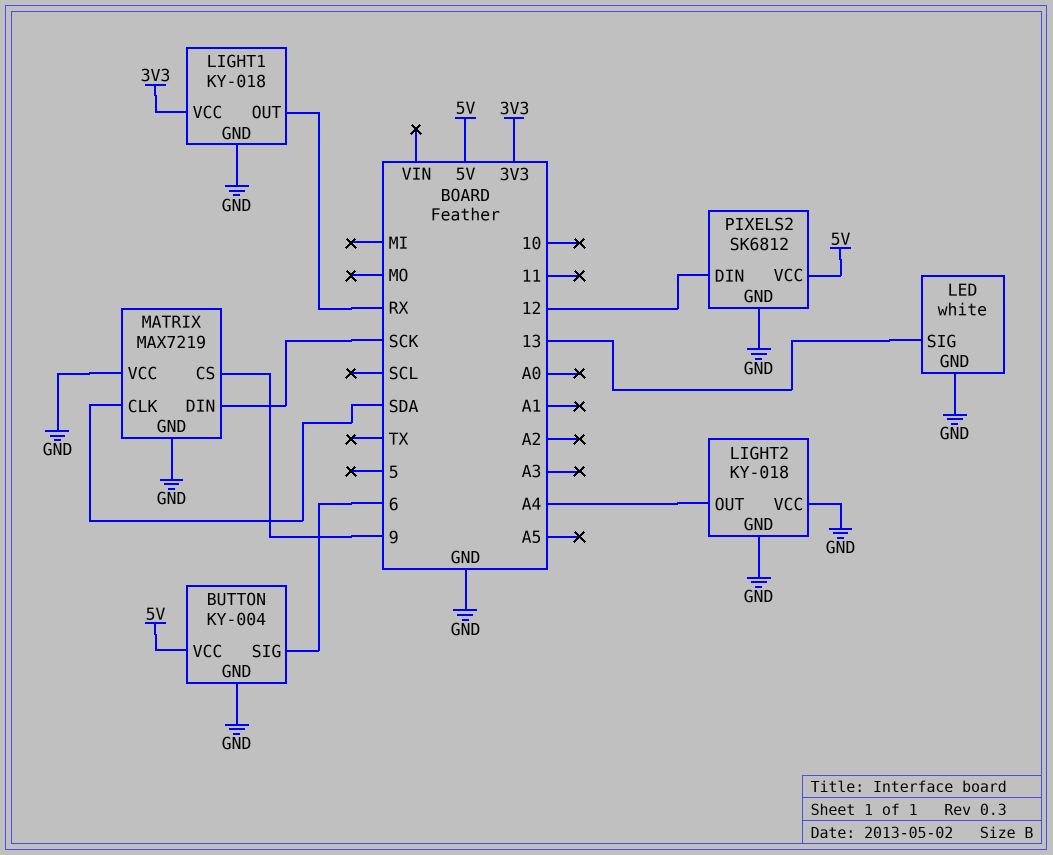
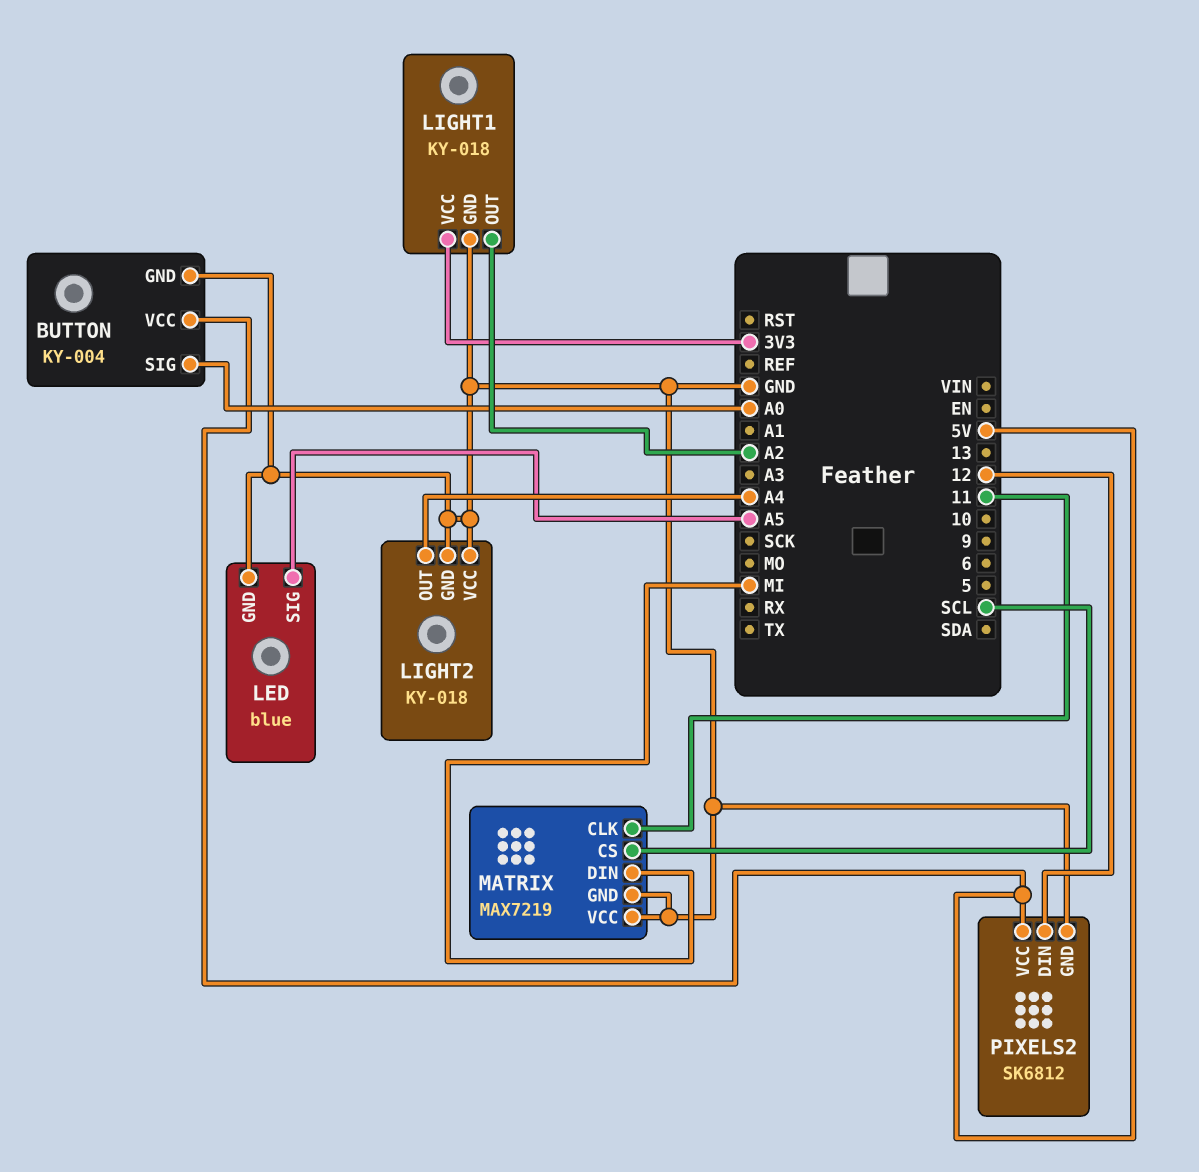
BUTTON pin SIG: 6 -> A0
LED: white -> blue
LED pin SIG: 13 -> A5
LIGHT1 pin OUT: RX -> A2
MATRIX pin CLK: SDA -> 11
MATRIX pin CS: 9 -> SCL
MATRIX pin DIN: SCK -> MI

